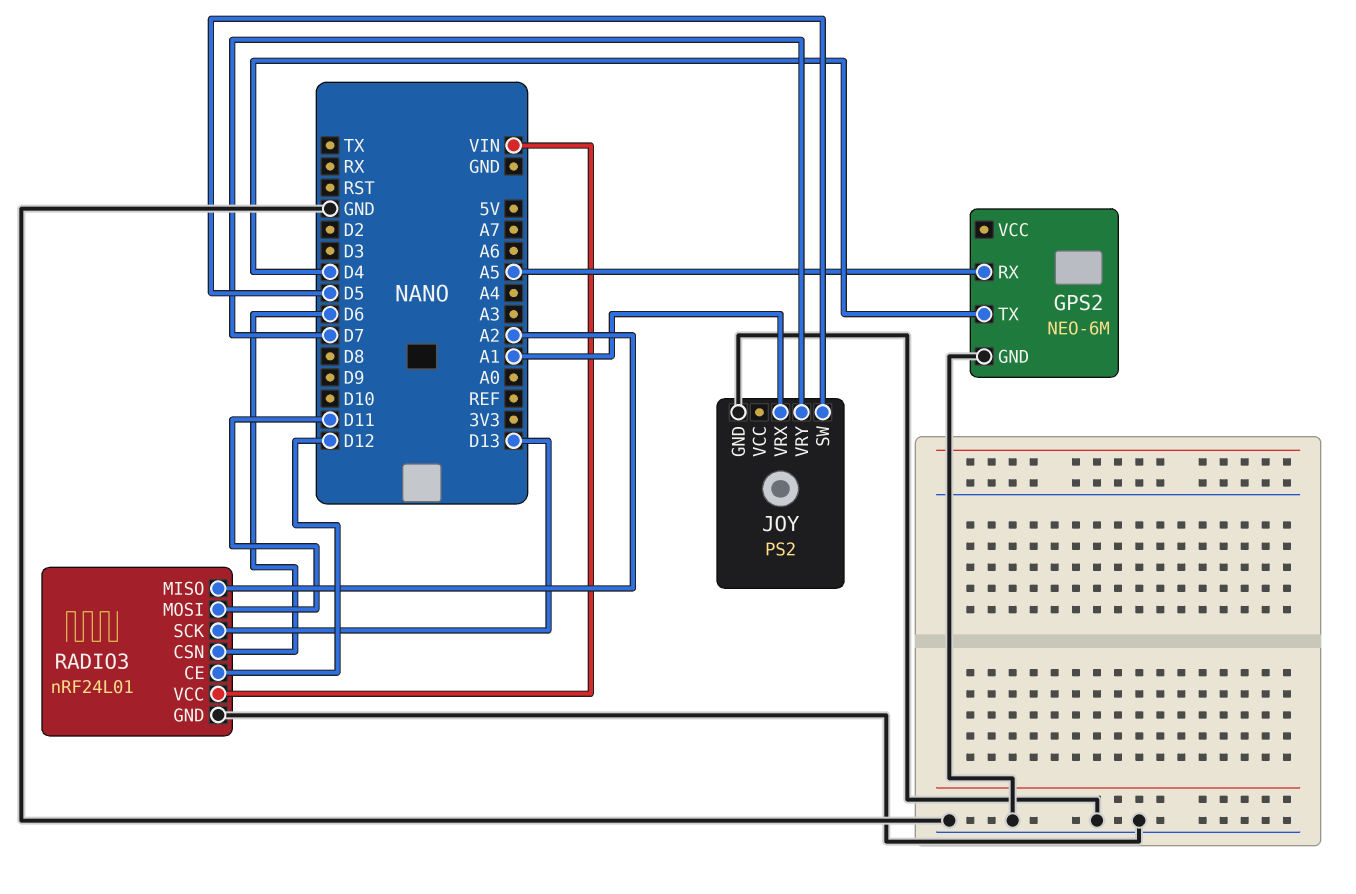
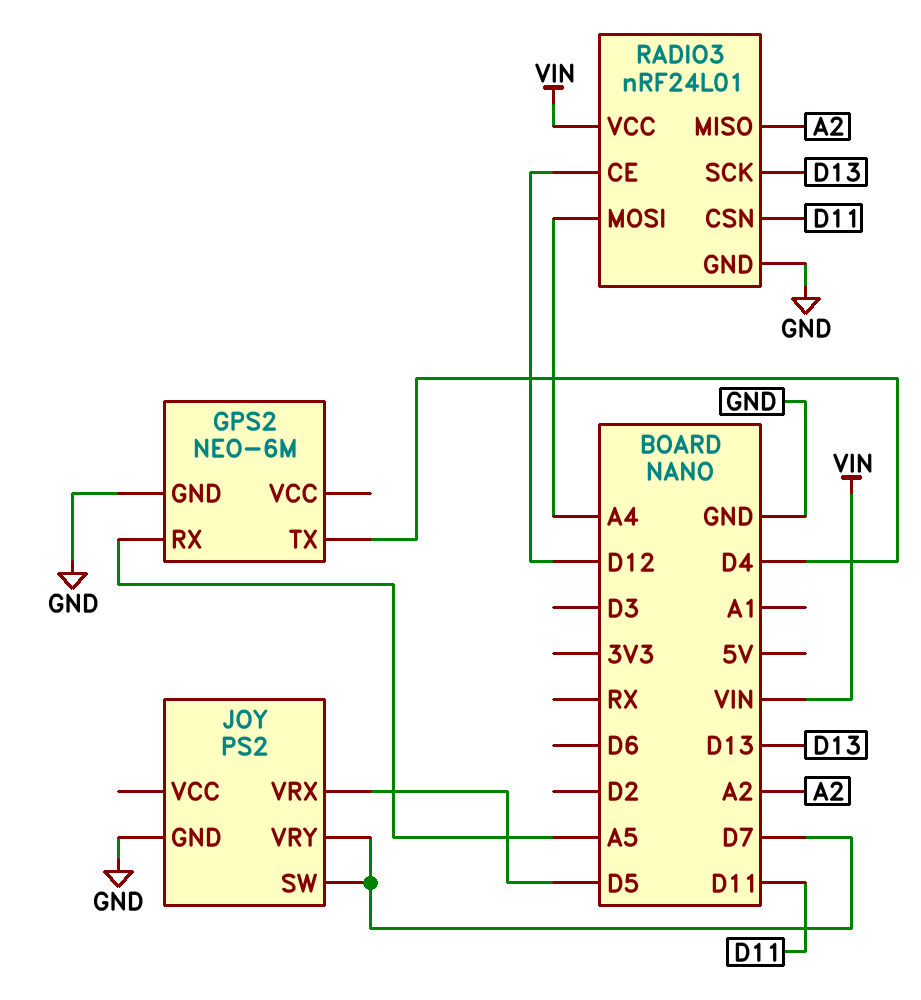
JOY pin SW: D5 -> D7
JOY pin VRX: A1 -> D5
RADIO3 pin CSN: D6 -> D11
RADIO3 pin MOSI: D11 -> A4

